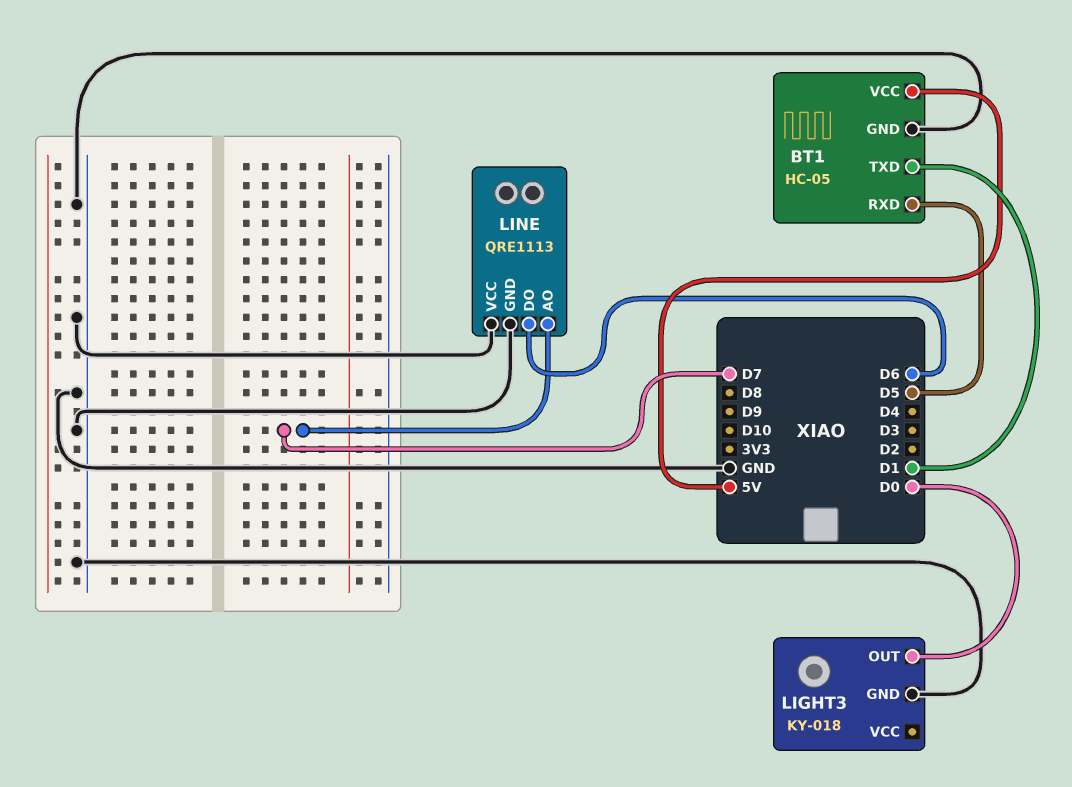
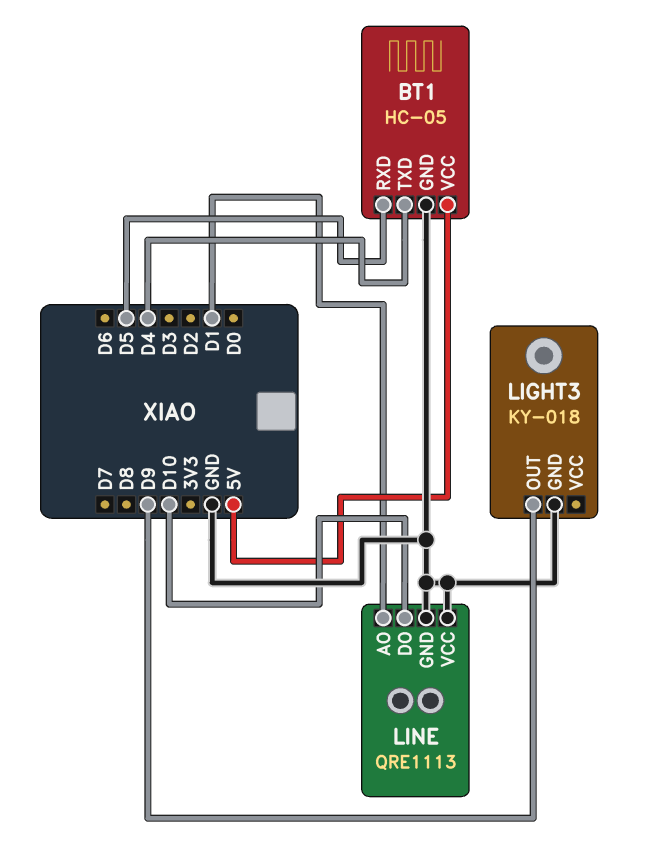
BT1 pin TXD: D1 -> D4
LIGHT3 pin OUT: D0 -> D9
LINE pin AO: D7 -> D1
LINE pin DO: D6 -> D10

